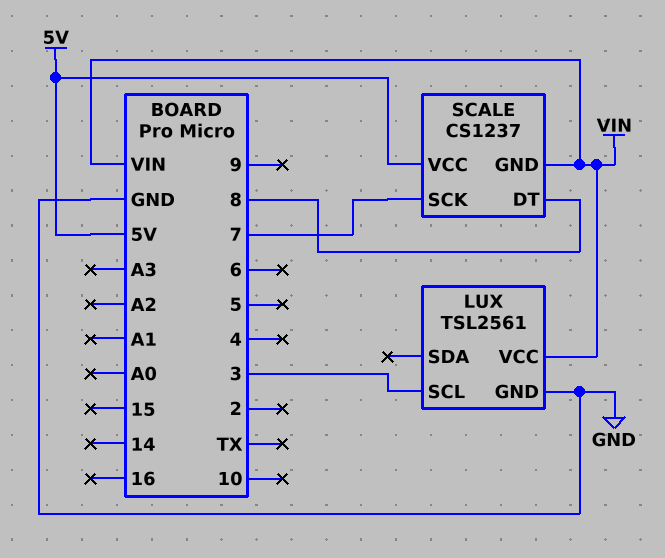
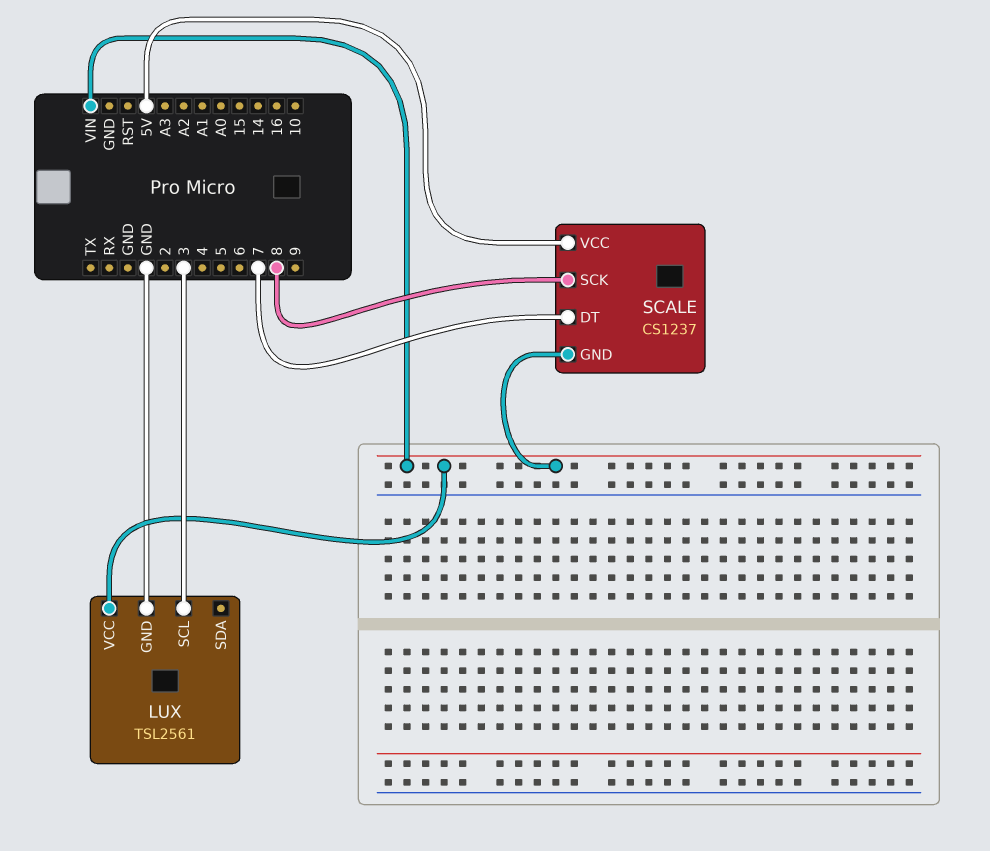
SCALE pin DT: 8 -> 7
SCALE pin SCK: 7 -> 8

